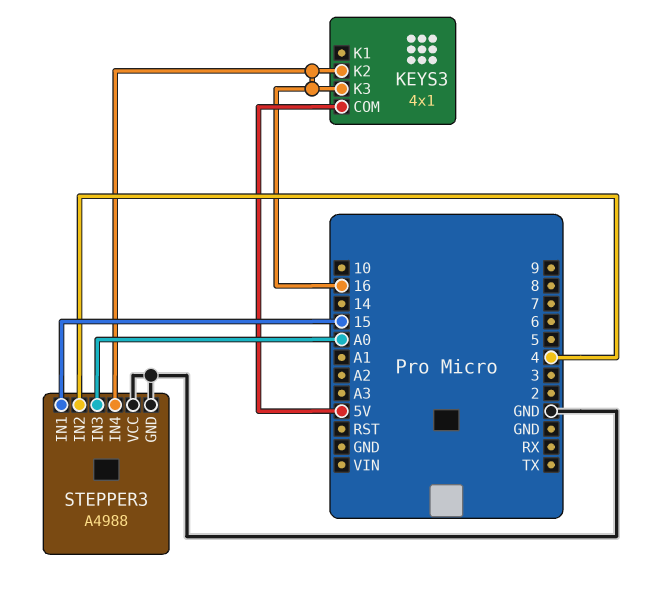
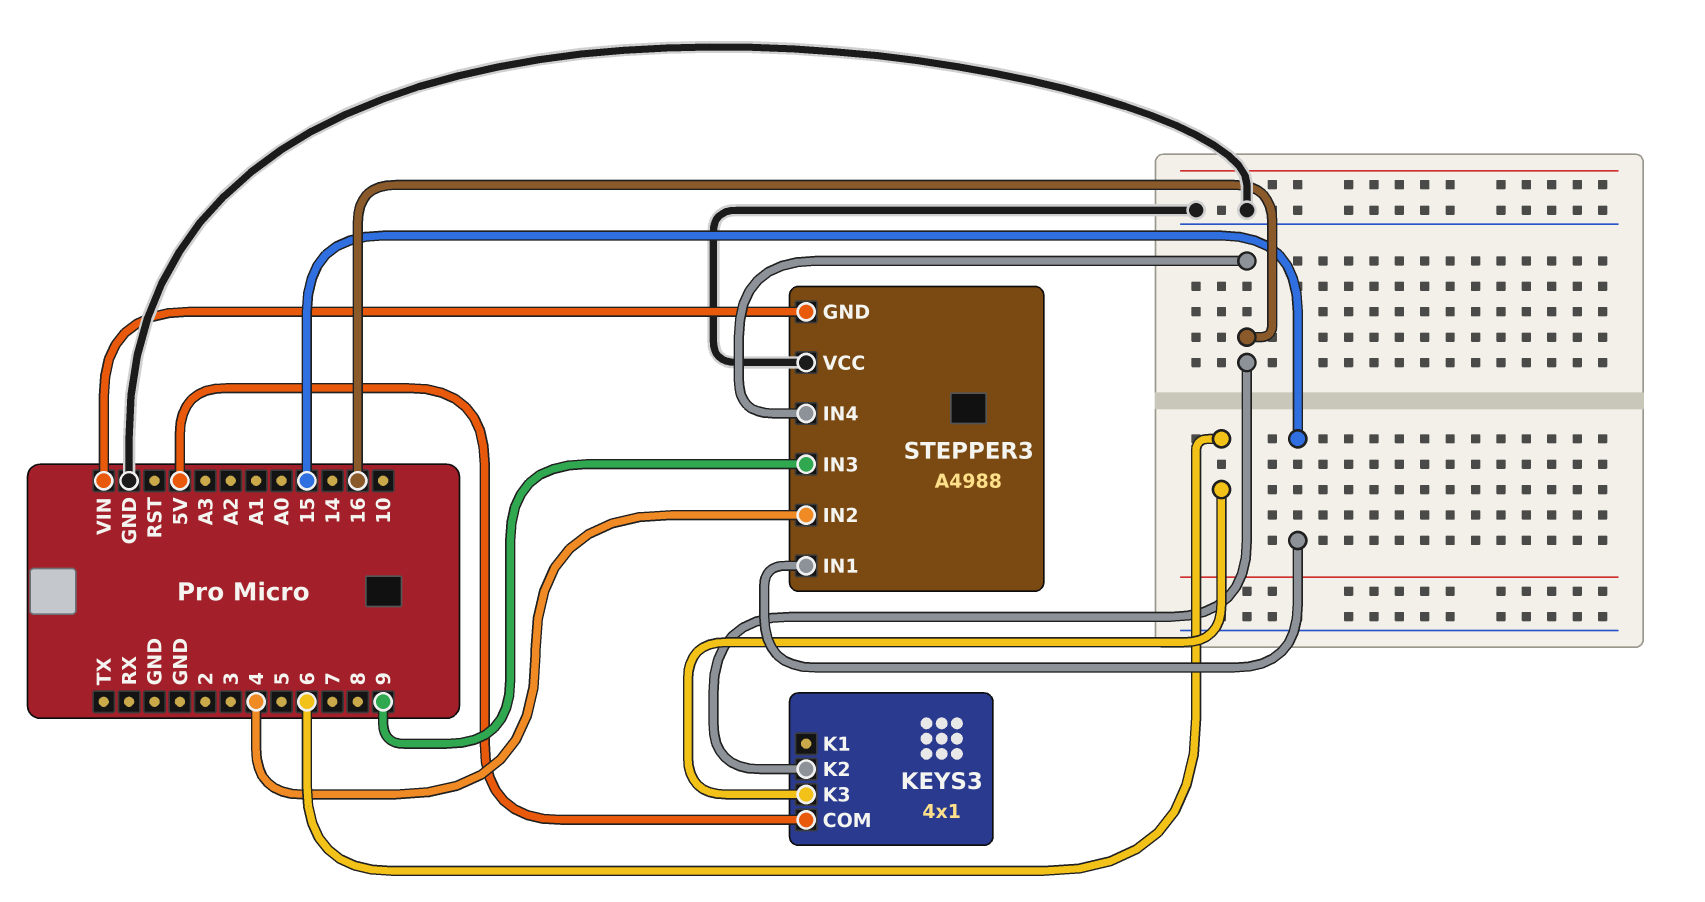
KEYS3 pin K3: 16 -> 6
STEPPER3 pin GND: GND -> VIN
STEPPER3 pin IN3: A0 -> 9

